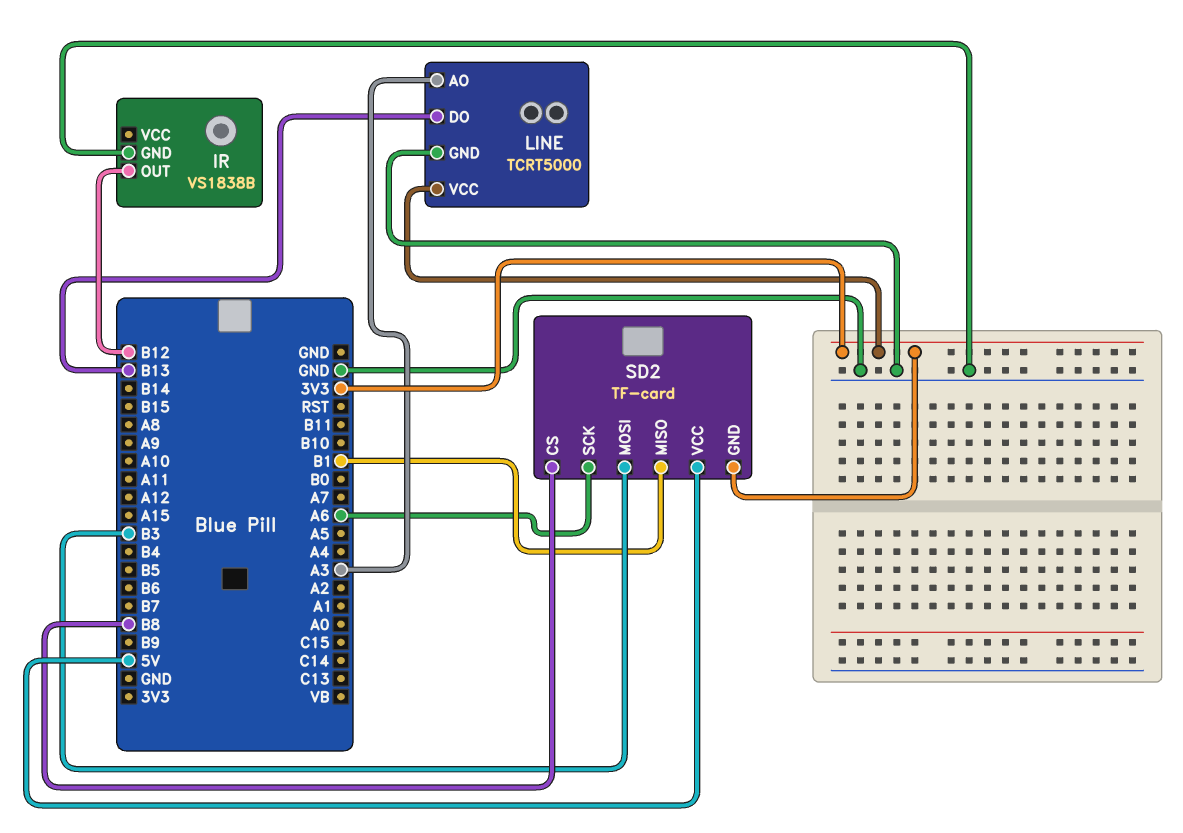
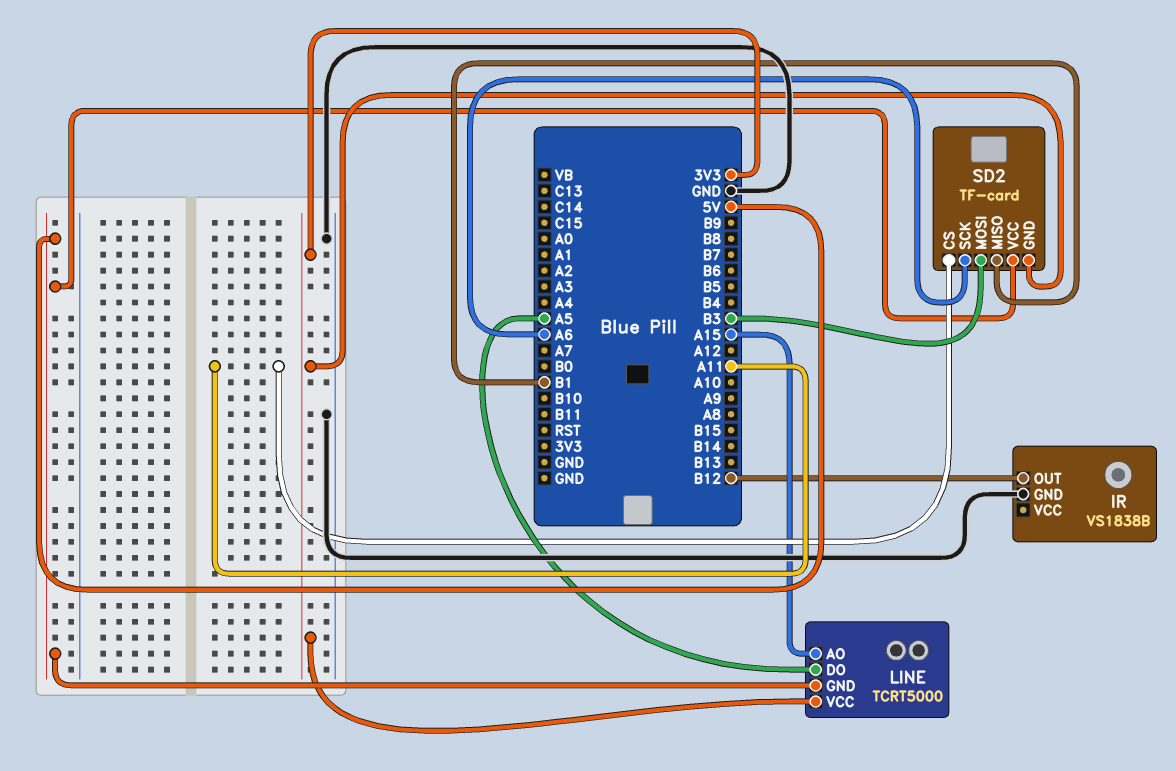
LINE pin AO: A3 -> A15
LINE pin DO: B13 -> A5
LINE pin GND: GND -> 5V
SD2 pin CS: B8 -> A11

